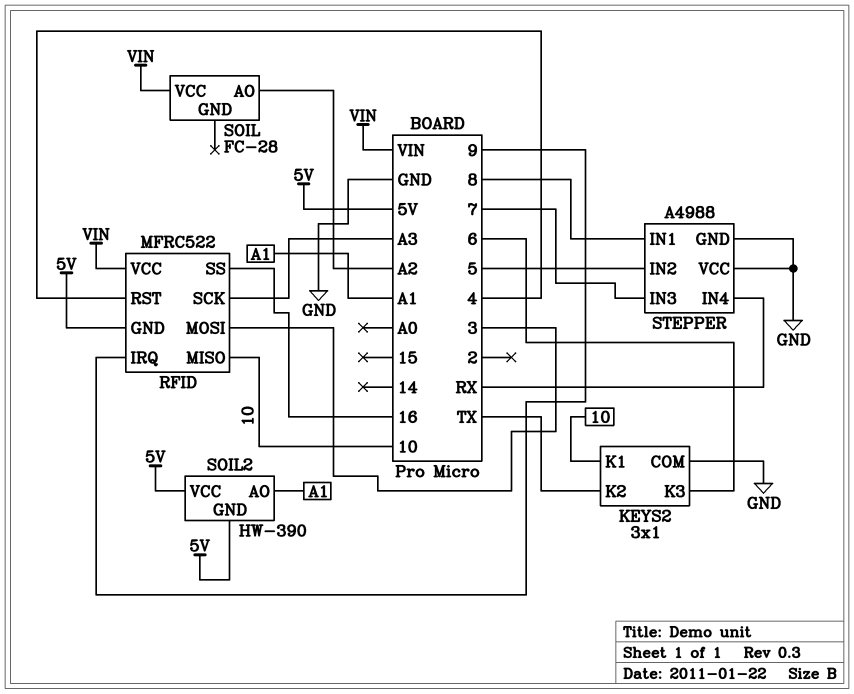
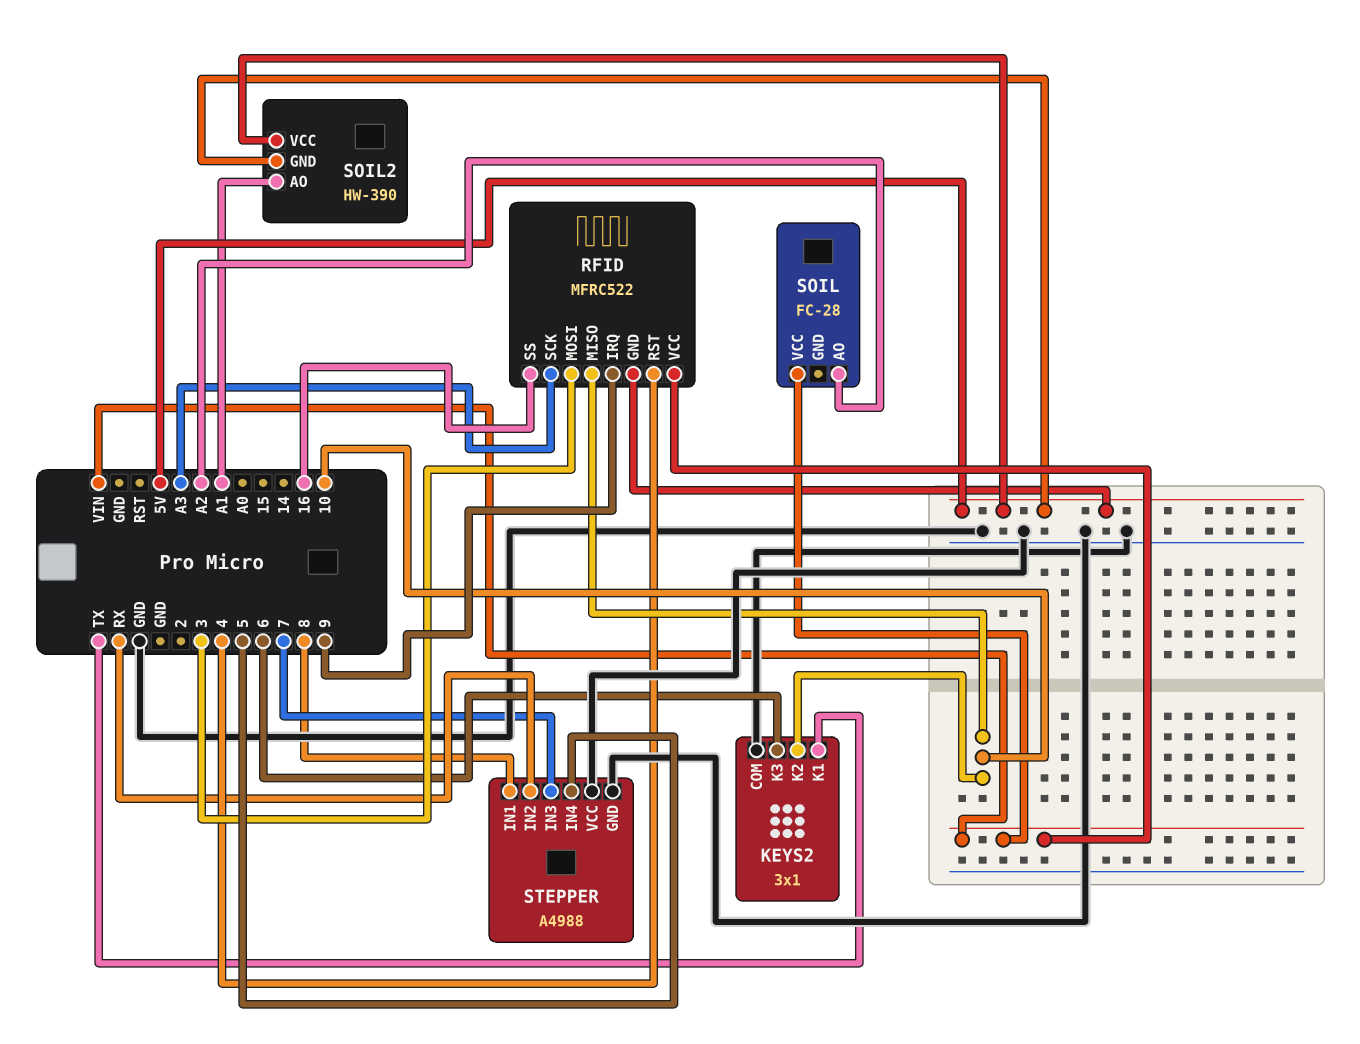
KEYS2 pin K1: 10 -> TX
KEYS2 pin K2: TX -> 10
STEPPER pin IN2: 5 -> RX
STEPPER pin IN4: RX -> 5

